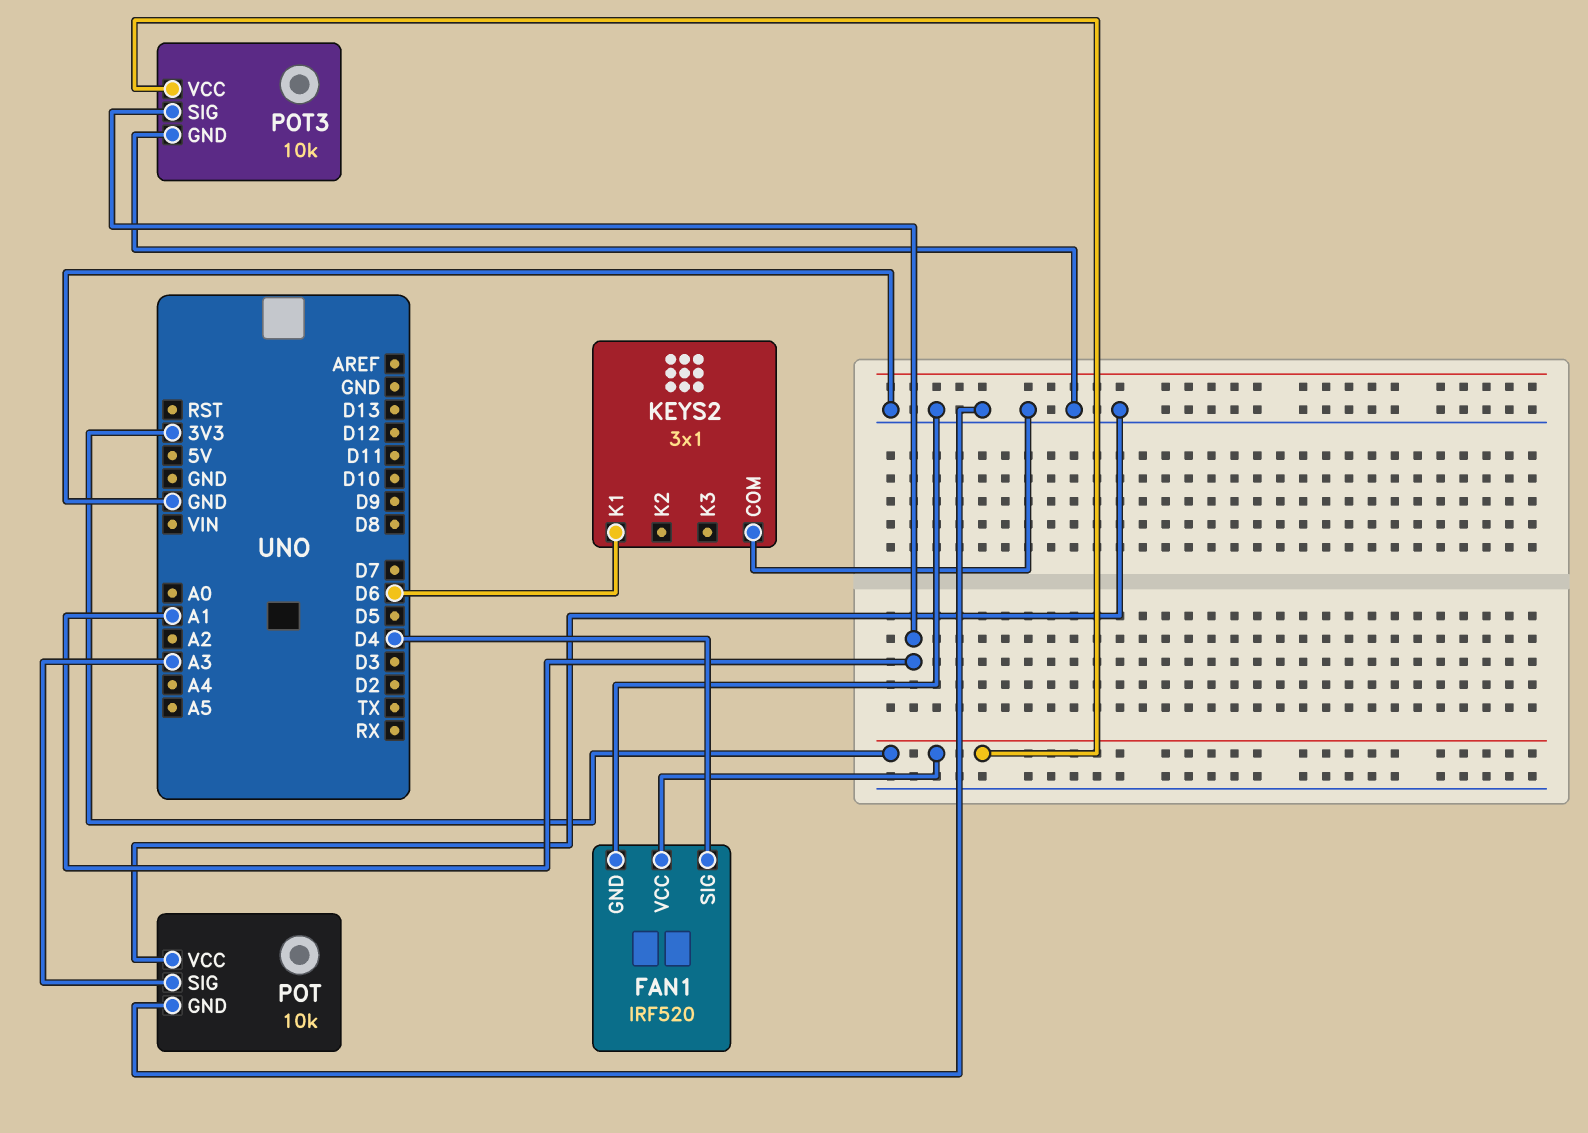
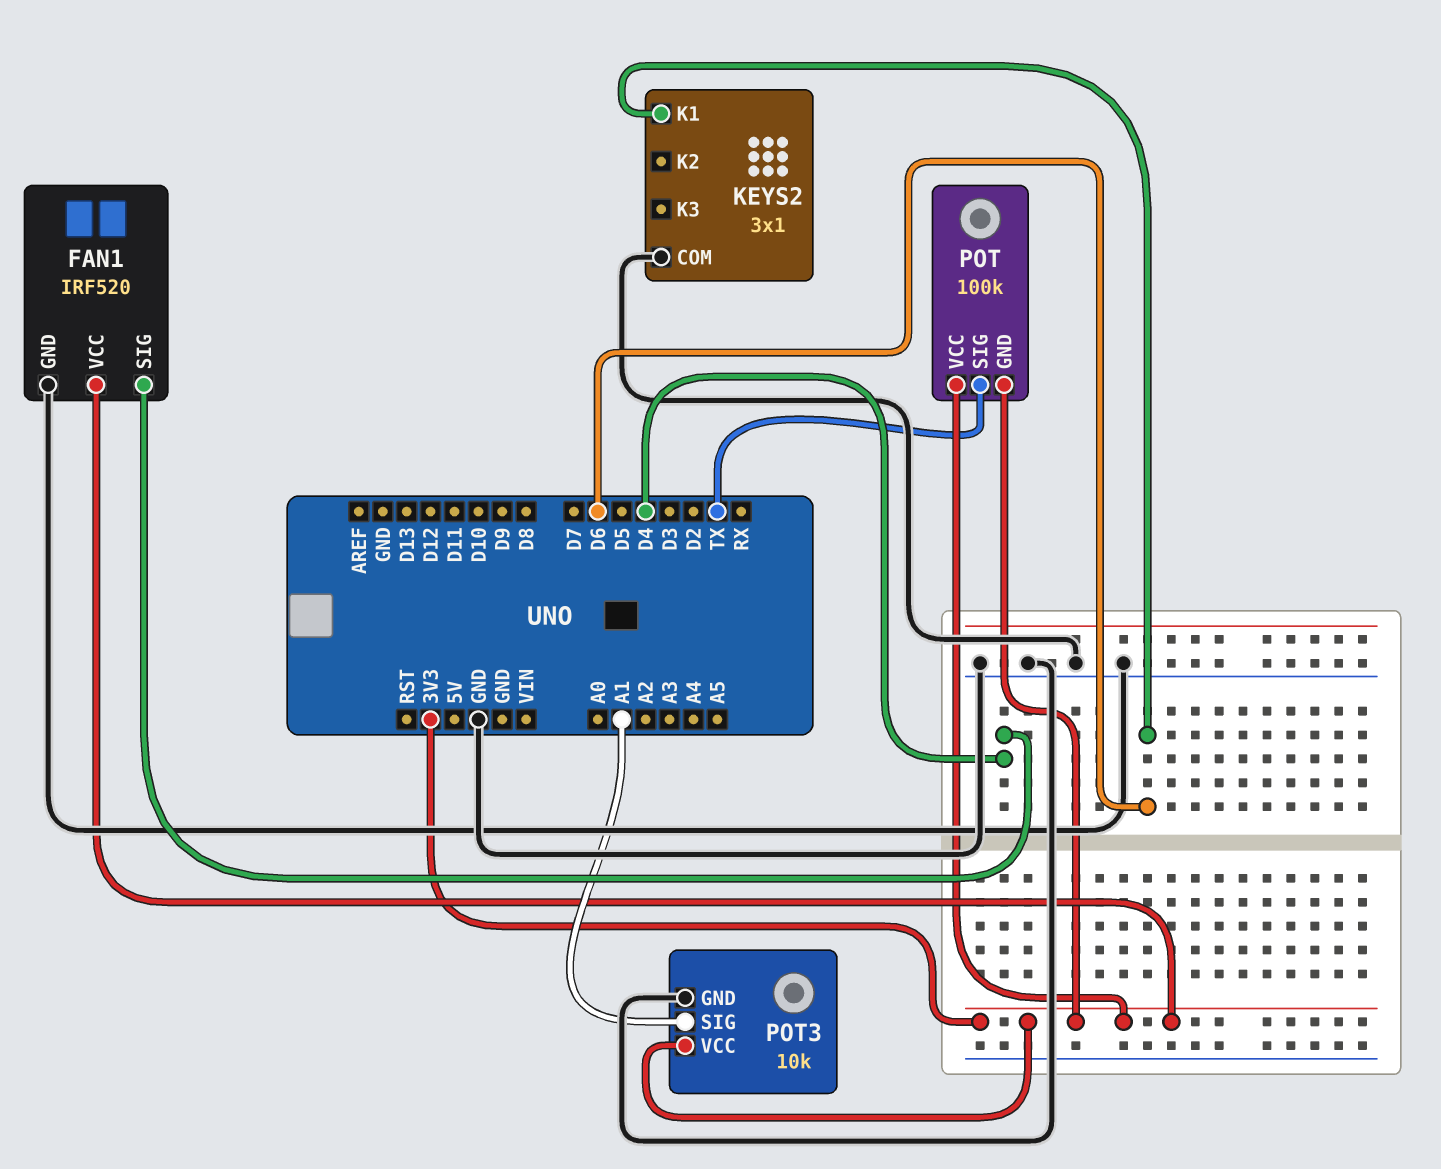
POT: 10k -> 100k
POT pin GND: GND -> 3V3
POT pin SIG: A3 -> TX
POT pin VCC: GND -> 3V3

